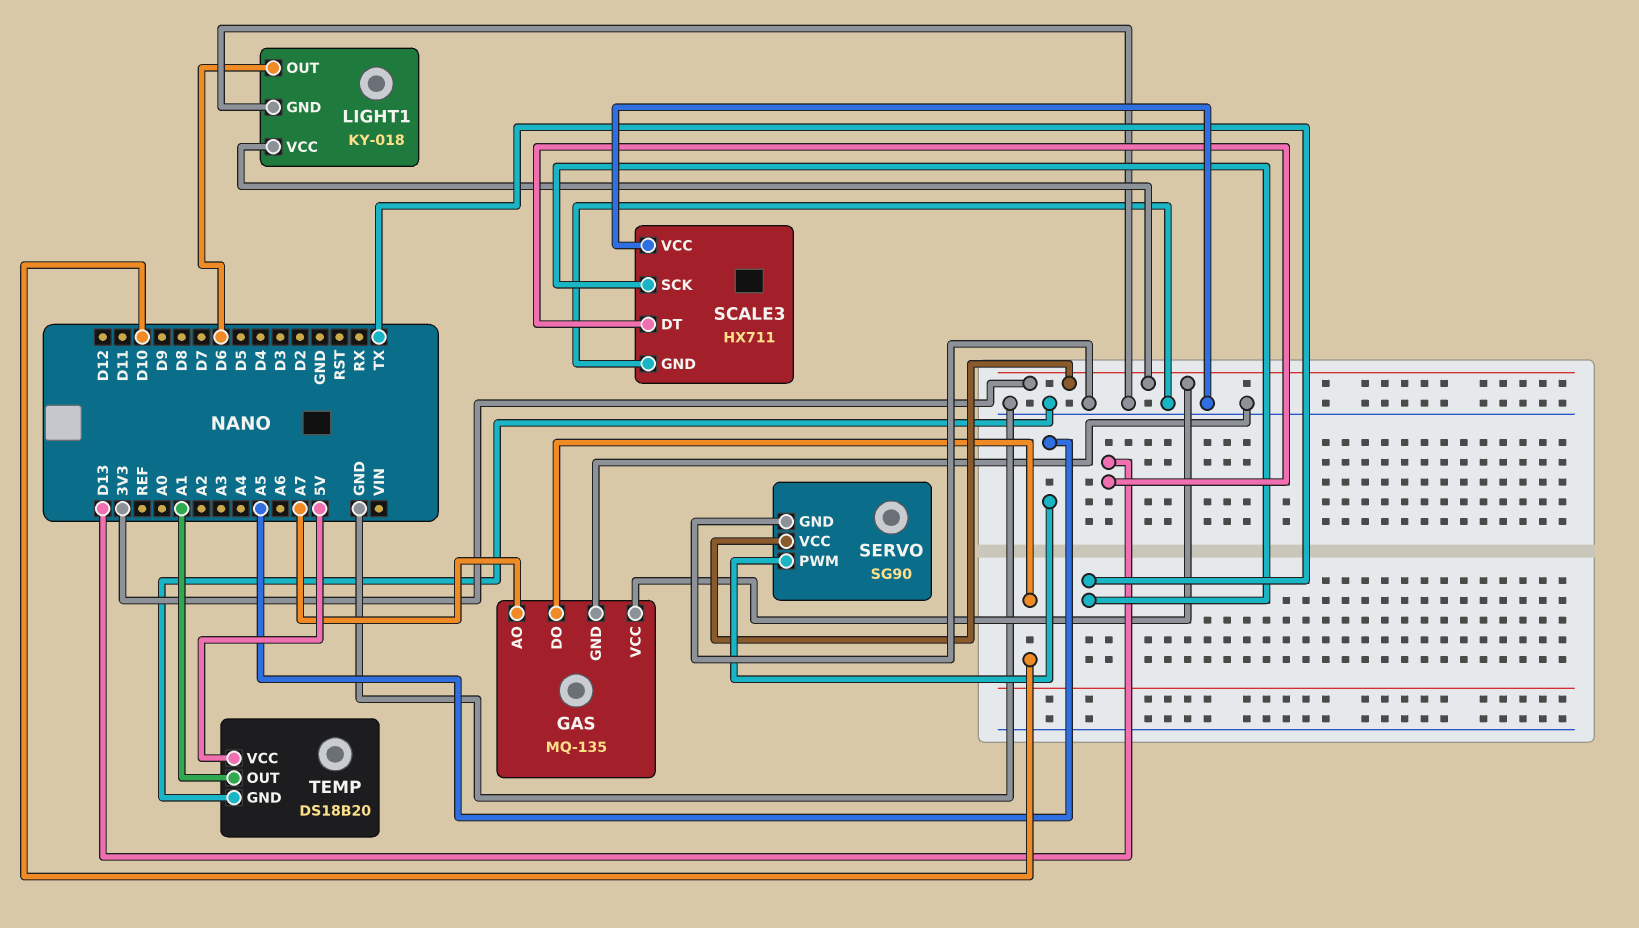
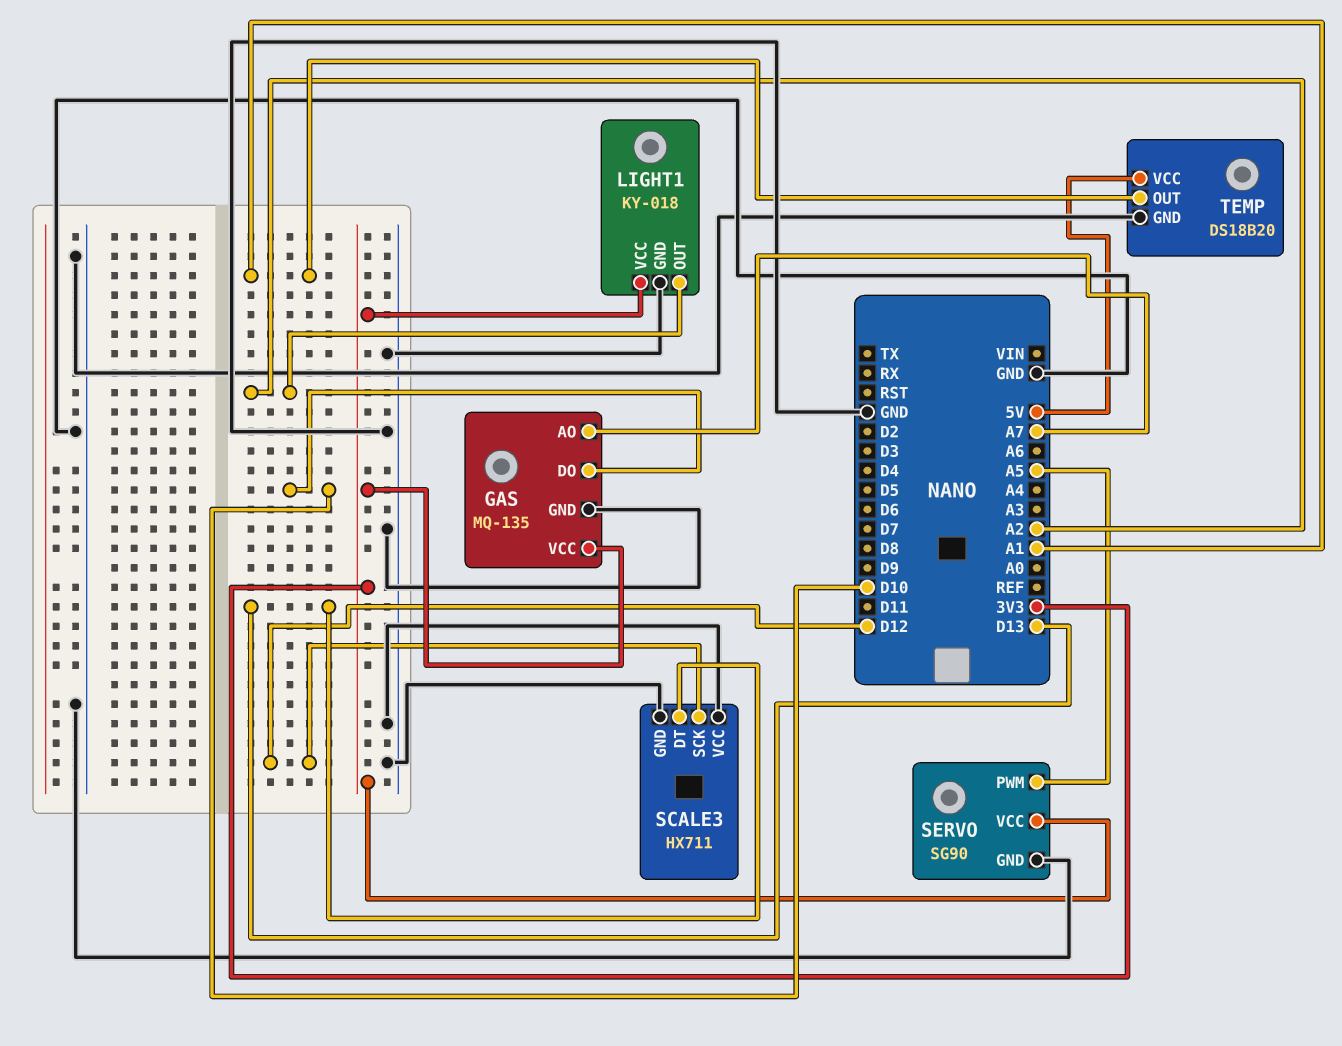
LIGHT1 pin OUT: D6 -> A2
SCALE3 pin SCK: TX -> D12

